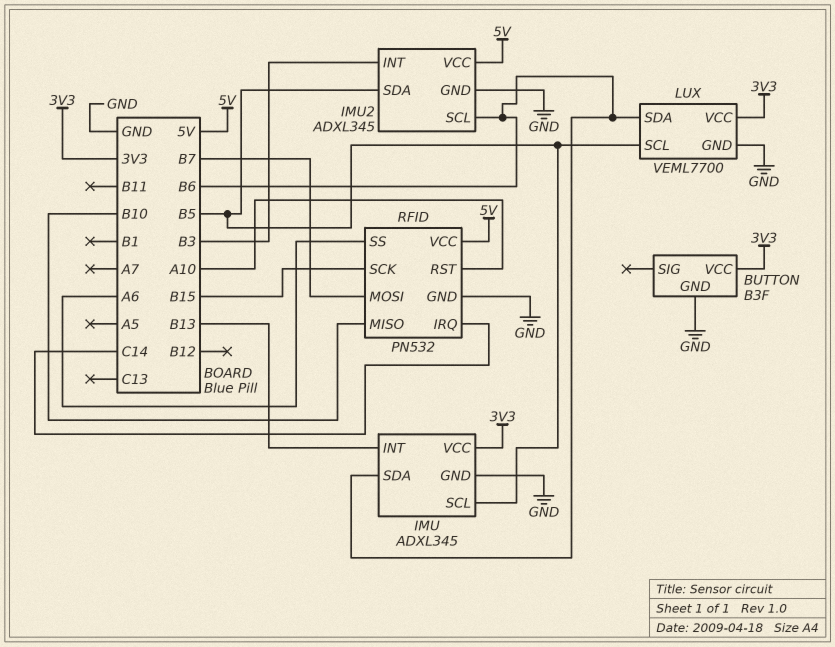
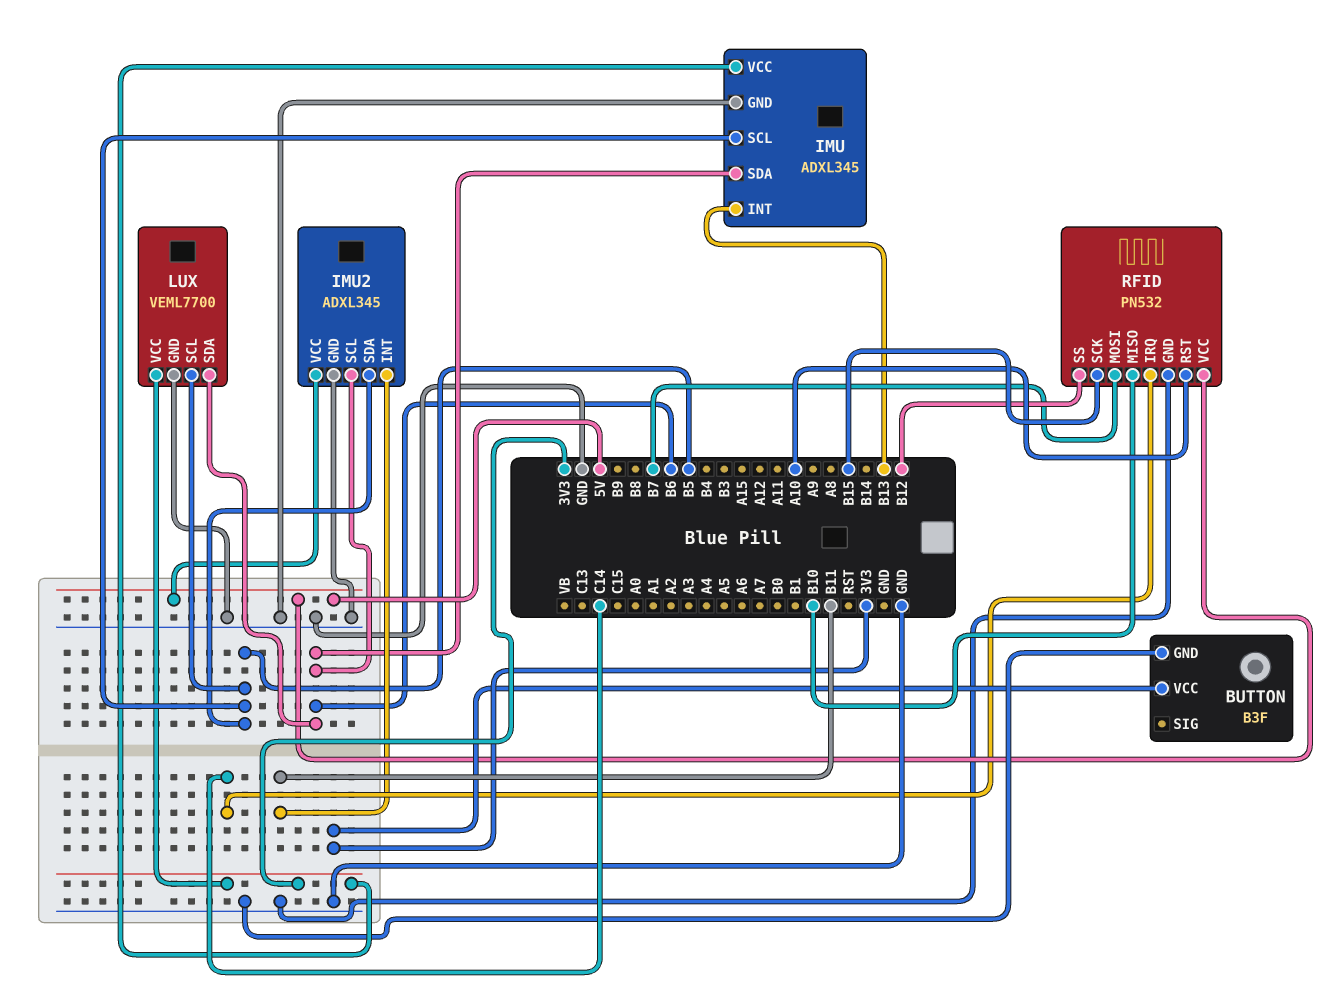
IMU2 pin INT: B3 -> B11
RFID pin SS: A6 -> B12

